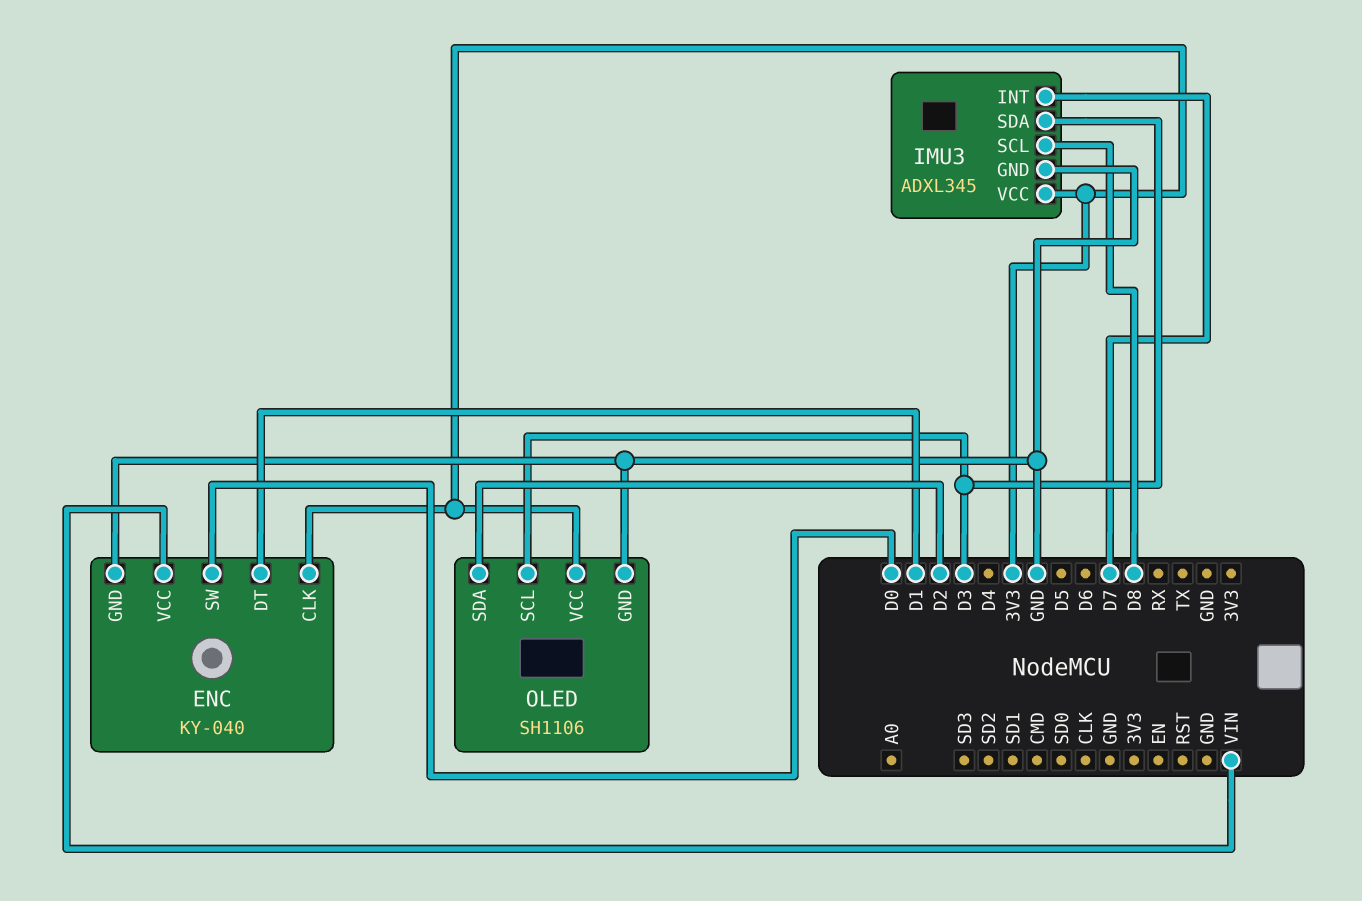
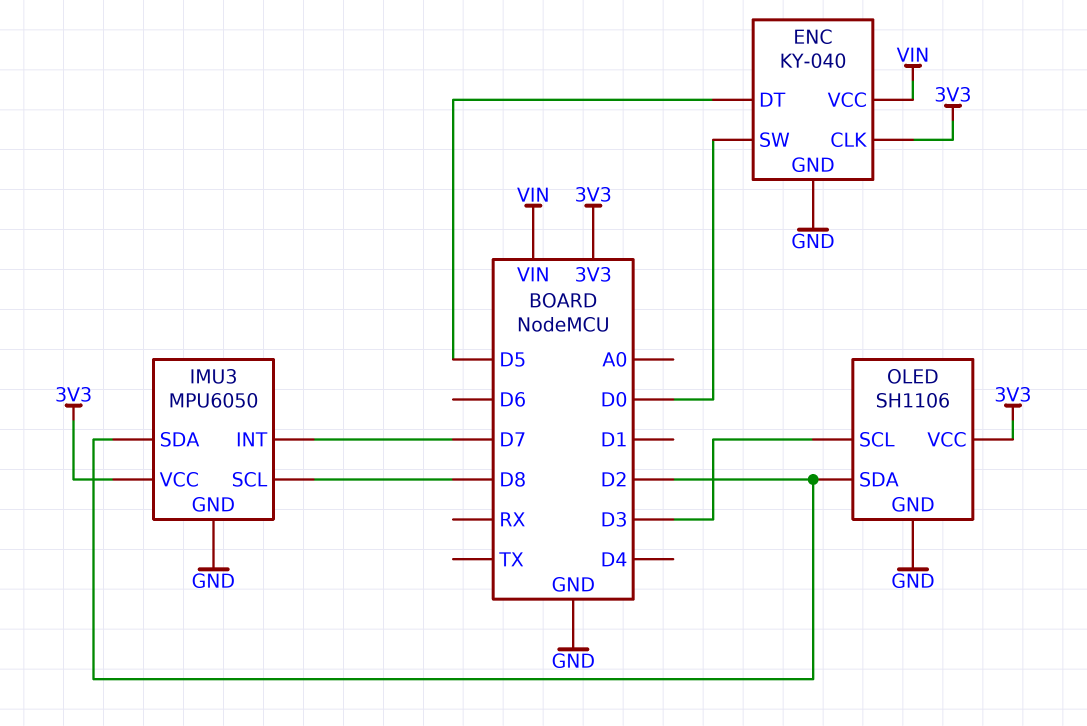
ENC pin DT: D1 -> D5
IMU3: ADXL345 -> MPU6050
IMU3 pin SDA: D3 -> D2

